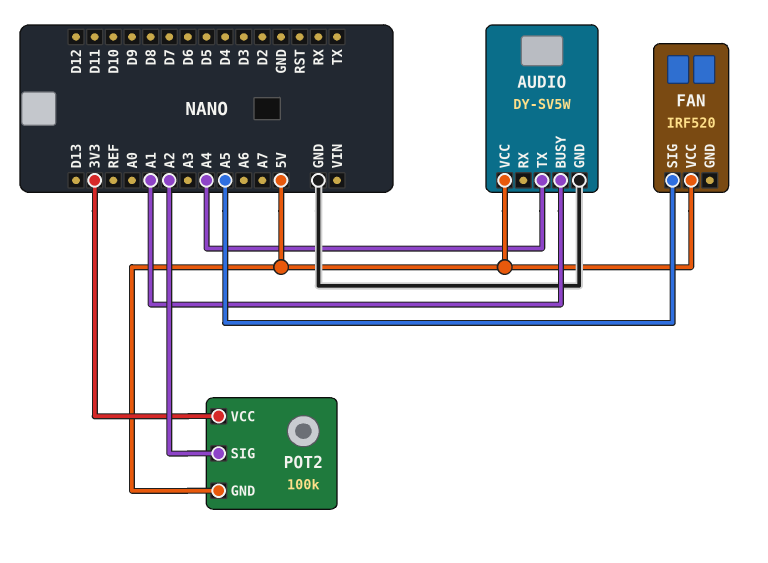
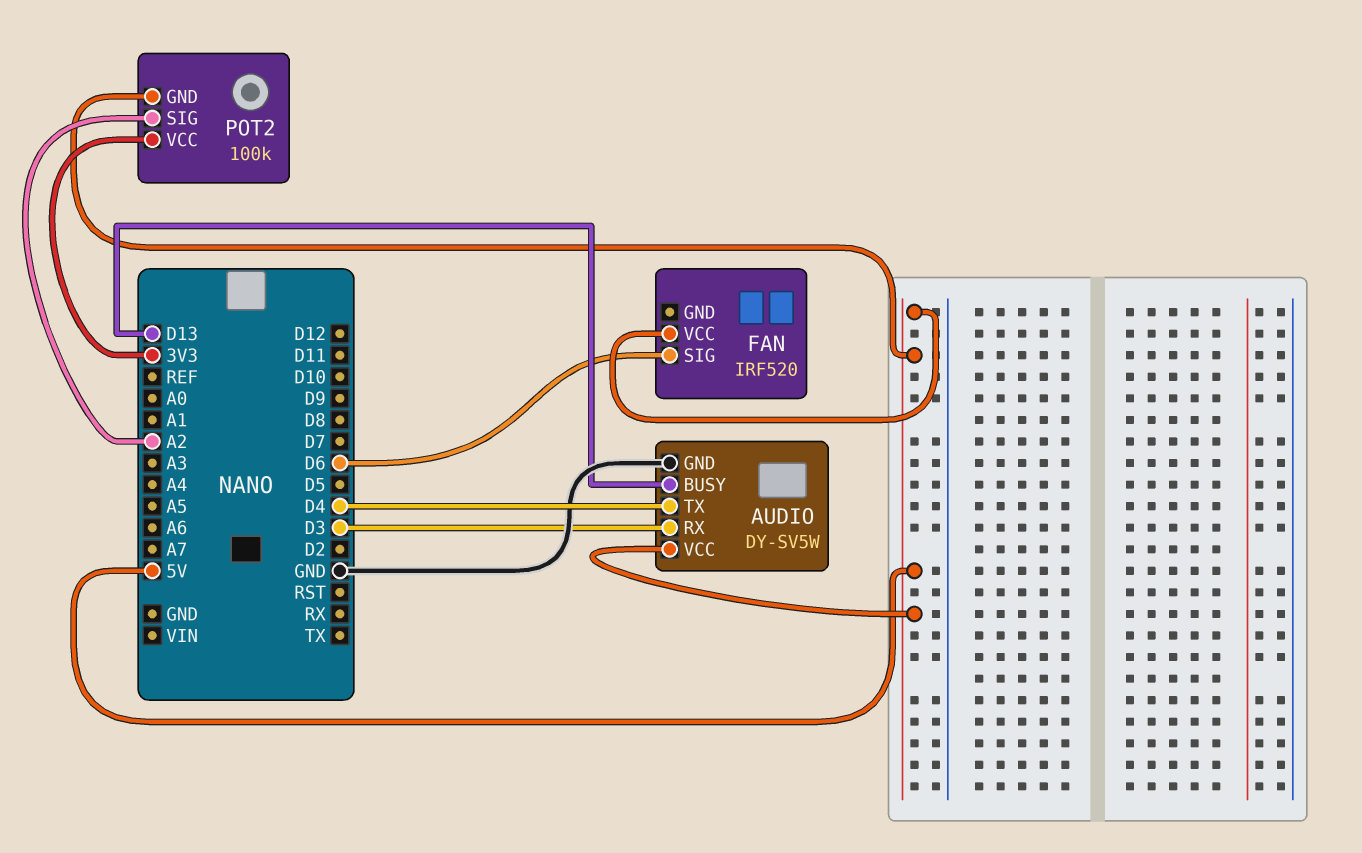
AUDIO pin BUSY: A1 -> D13
AUDIO pin RX: none -> D3
AUDIO pin TX: A4 -> D4
FAN pin SIG: A5 -> D6

